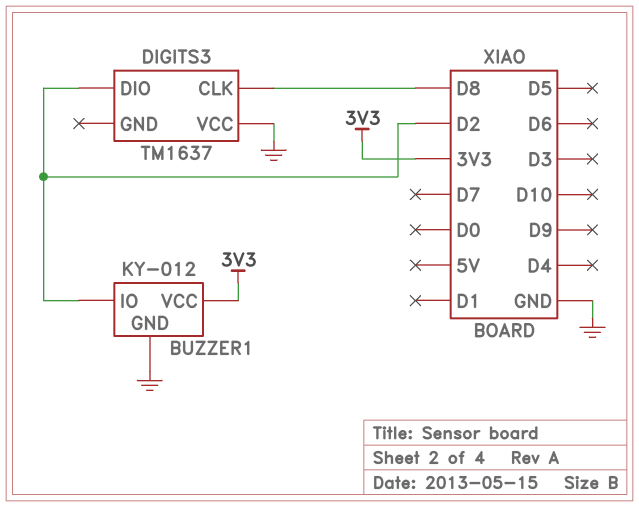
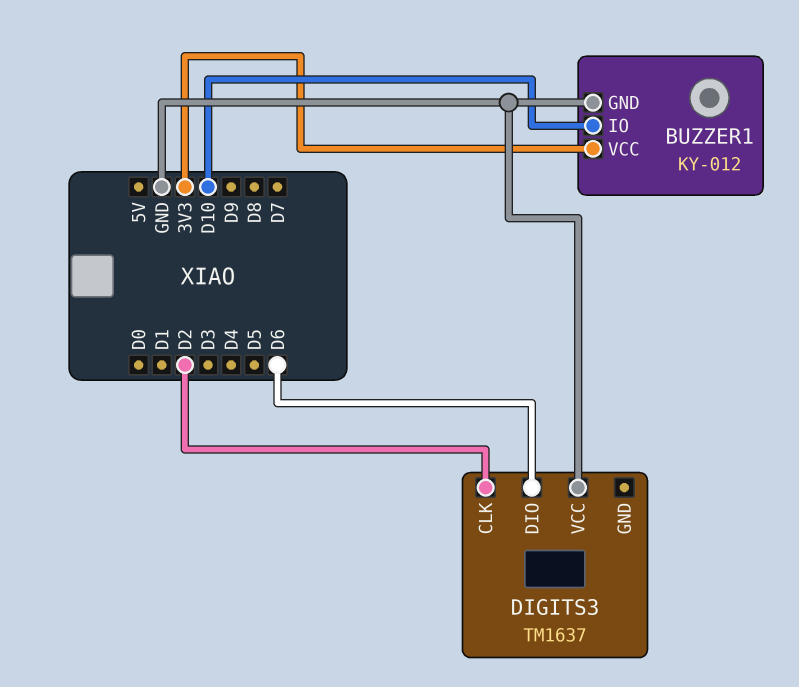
BUZZER1 pin IO: D2 -> D10
DIGITS3 pin CLK: D8 -> D2
DIGITS3 pin DIO: D2 -> D6

